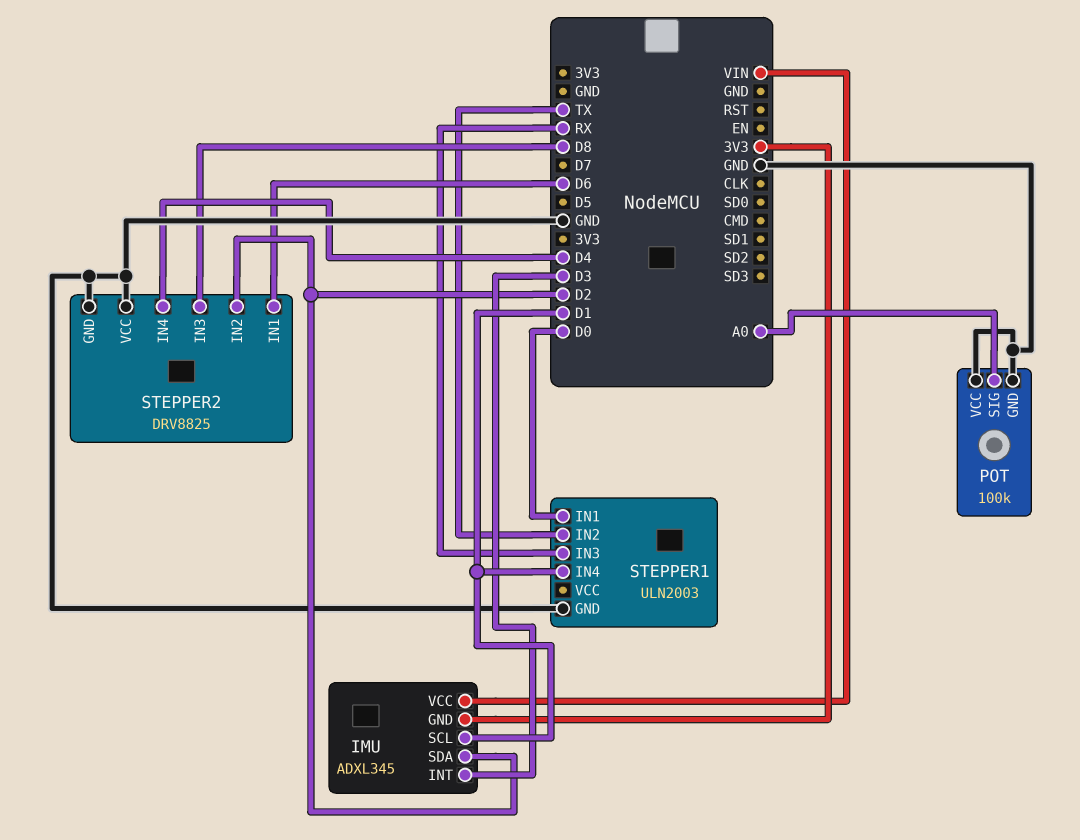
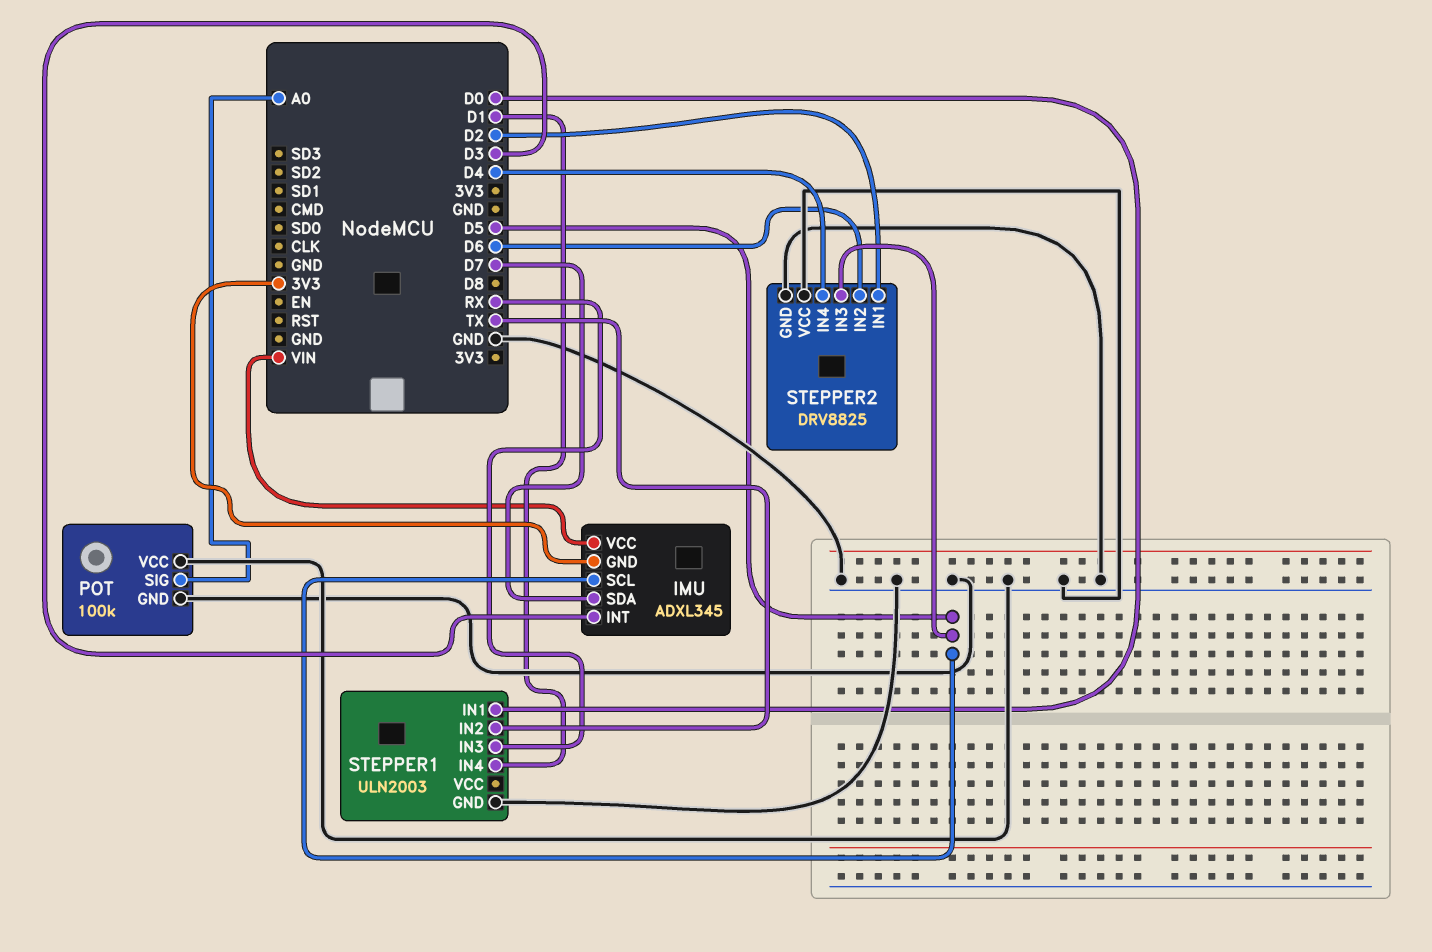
IMU pin SCL: D1 -> D5
IMU pin SDA: D2 -> D7
STEPPER2 pin IN1: D6 -> D2
STEPPER2 pin IN2: D2 -> D6
STEPPER2 pin IN3: D8 -> D5

